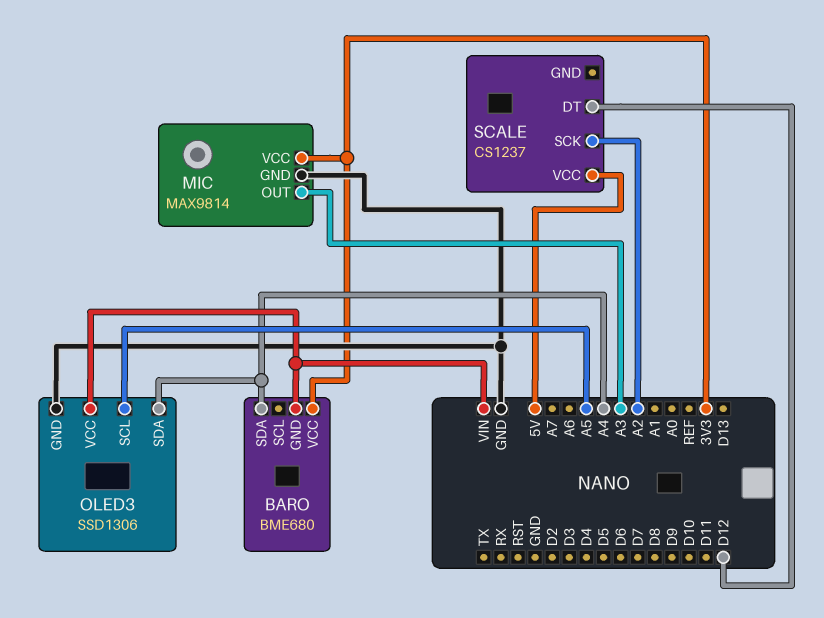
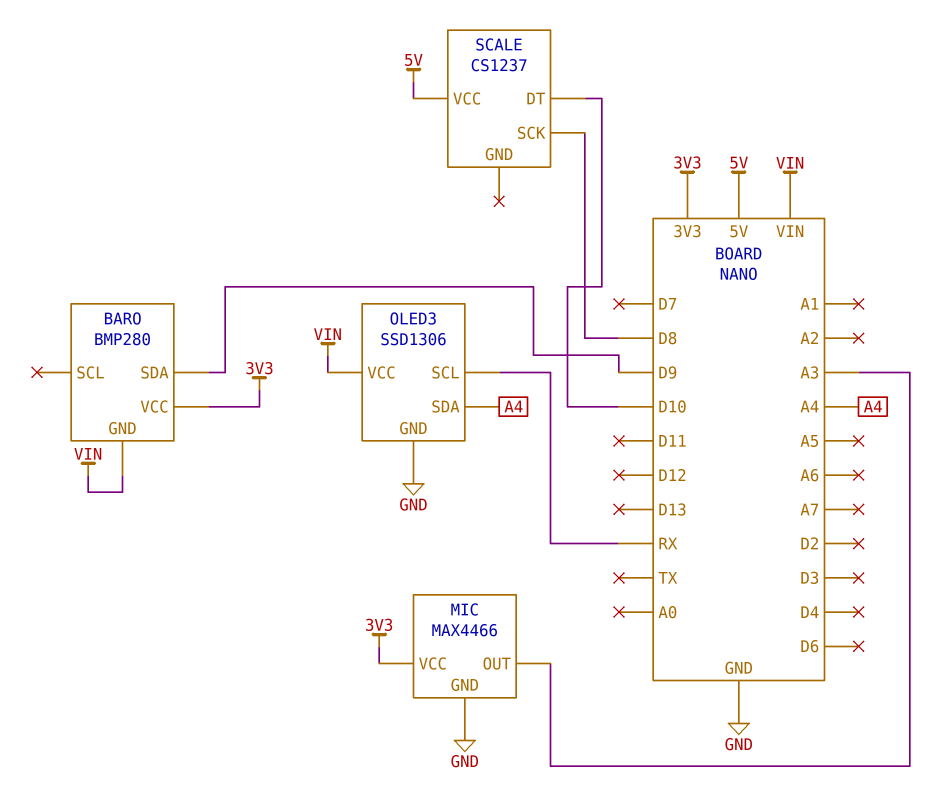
BARO: BME680 -> BMP280
BARO pin SDA: A4 -> D9
MIC: MAX9814 -> MAX4466
OLED3 pin SCL: A5 -> RX
SCALE pin DT: D12 -> D10
SCALE pin SCK: A2 -> D8

